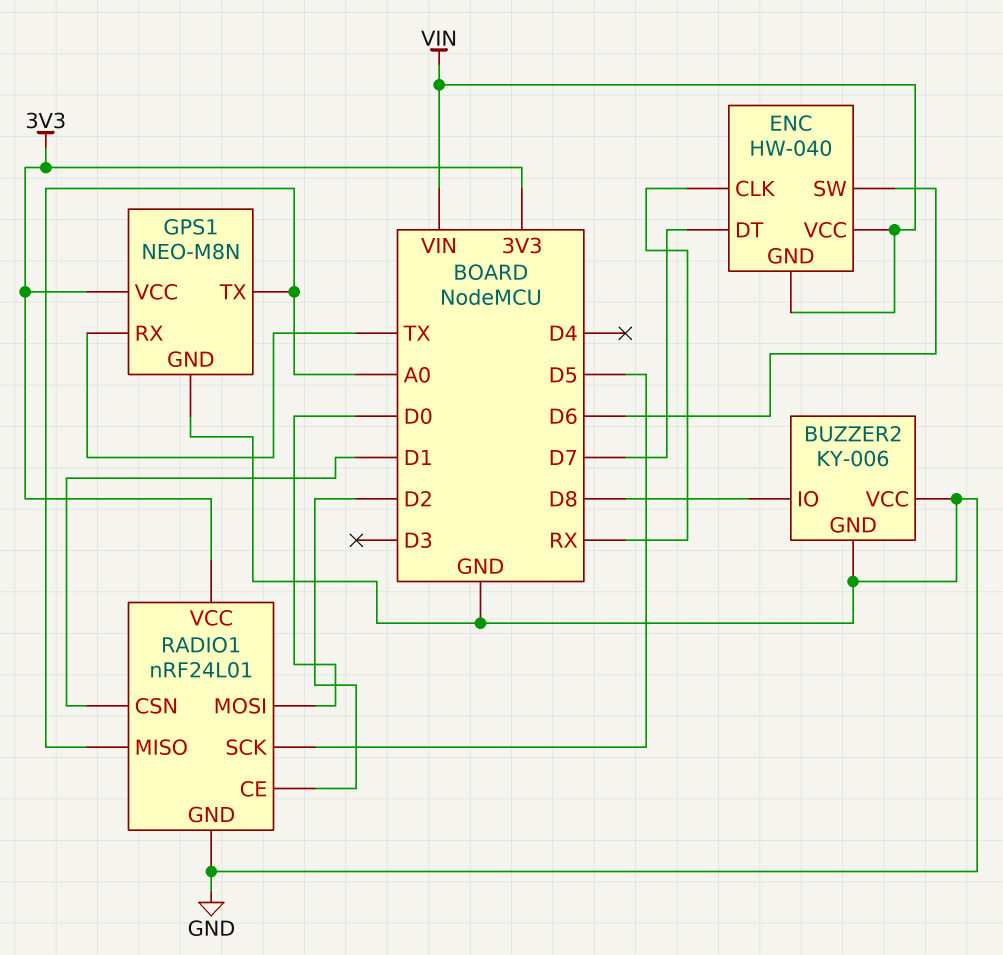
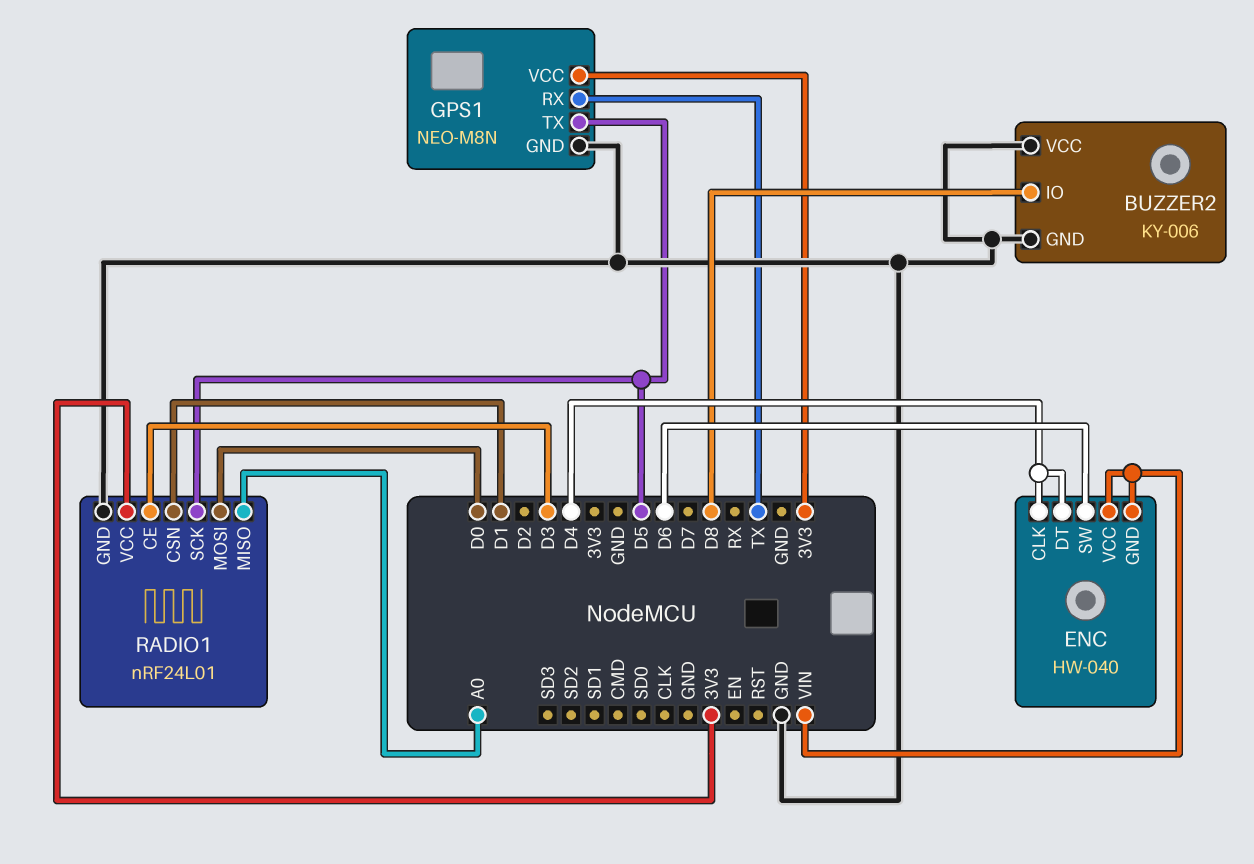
ENC pin CLK: RX -> D4
ENC pin DT: D7 -> D4
GPS1 pin TX: A0 -> D5
RADIO1 pin CE: D2 -> D3

